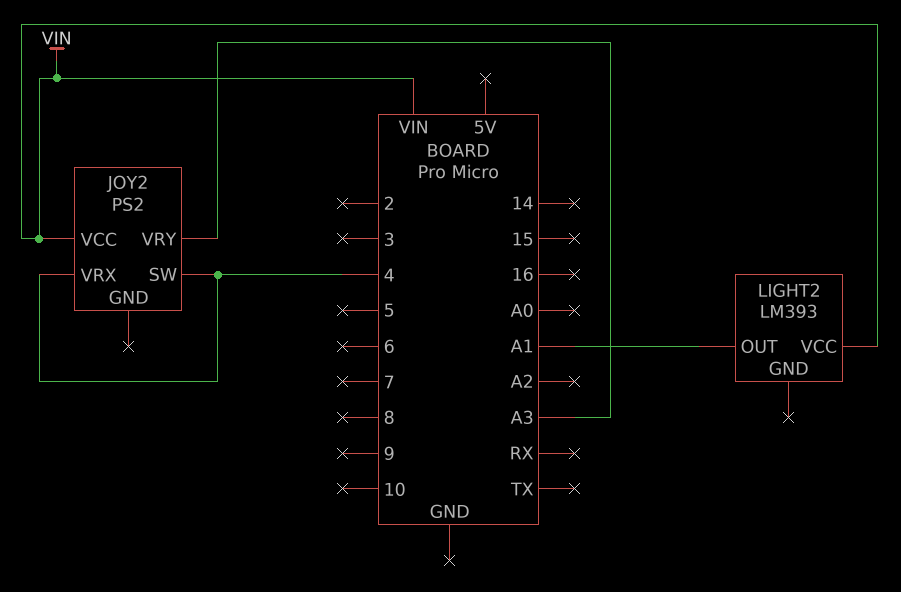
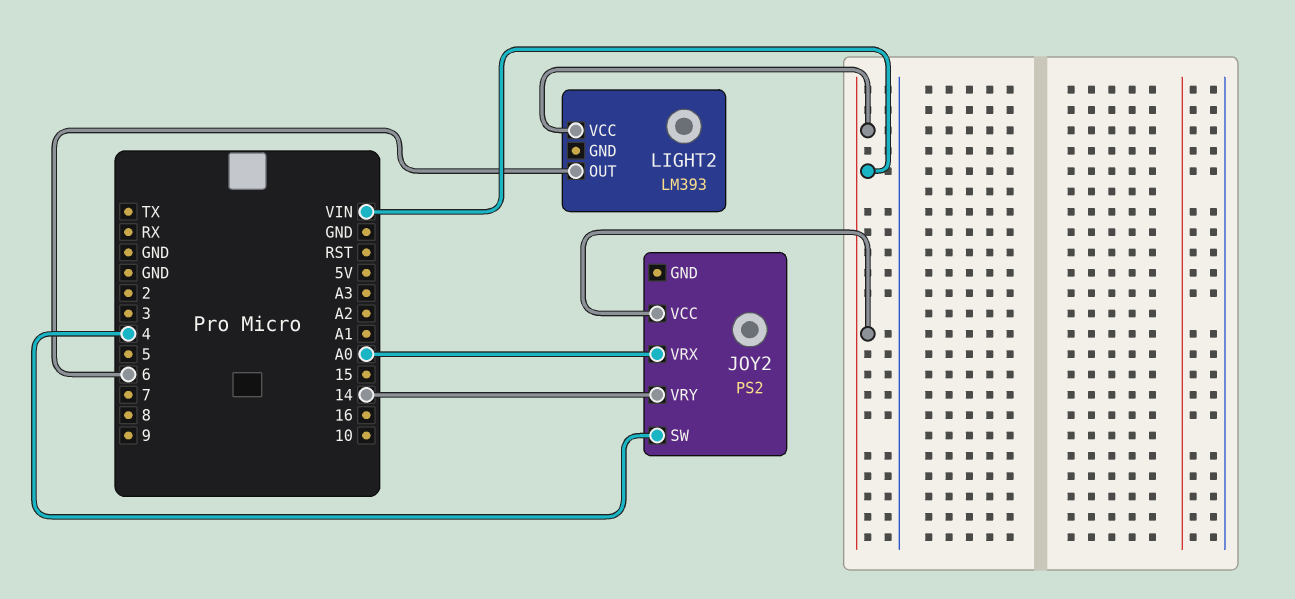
JOY2 pin VRX: 4 -> A0
JOY2 pin VRY: A3 -> 14
LIGHT2 pin OUT: A1 -> 6

